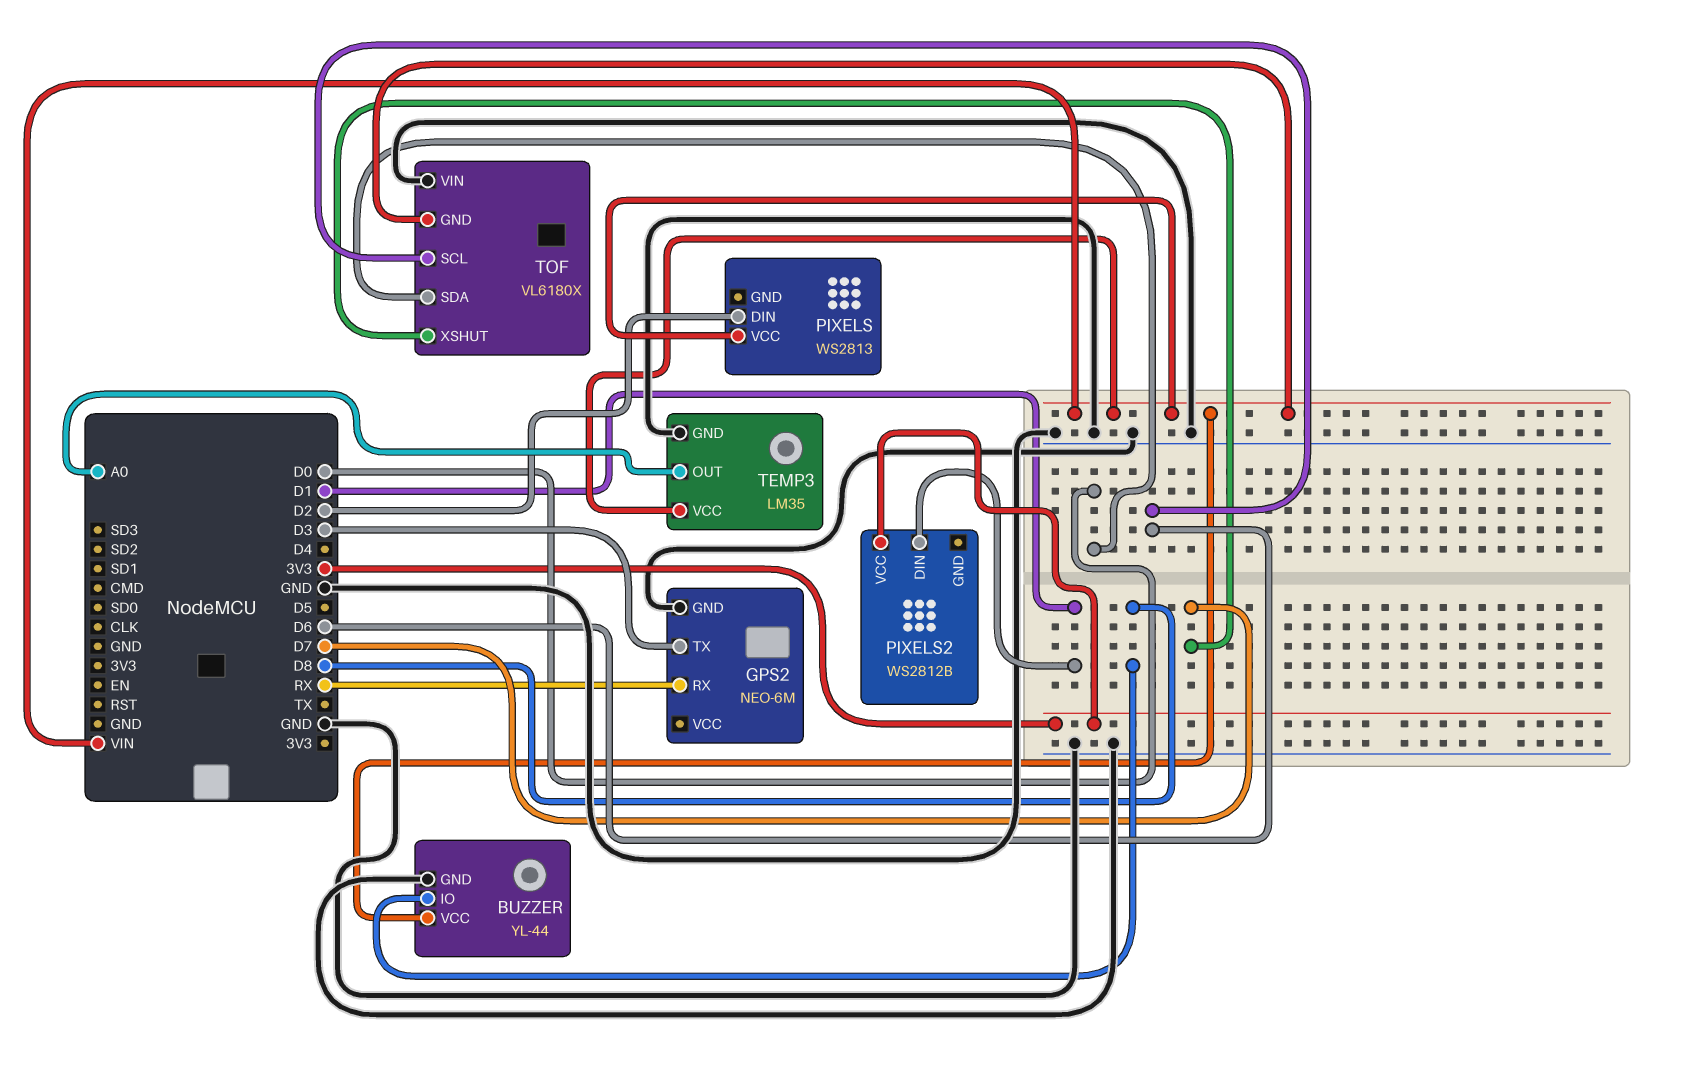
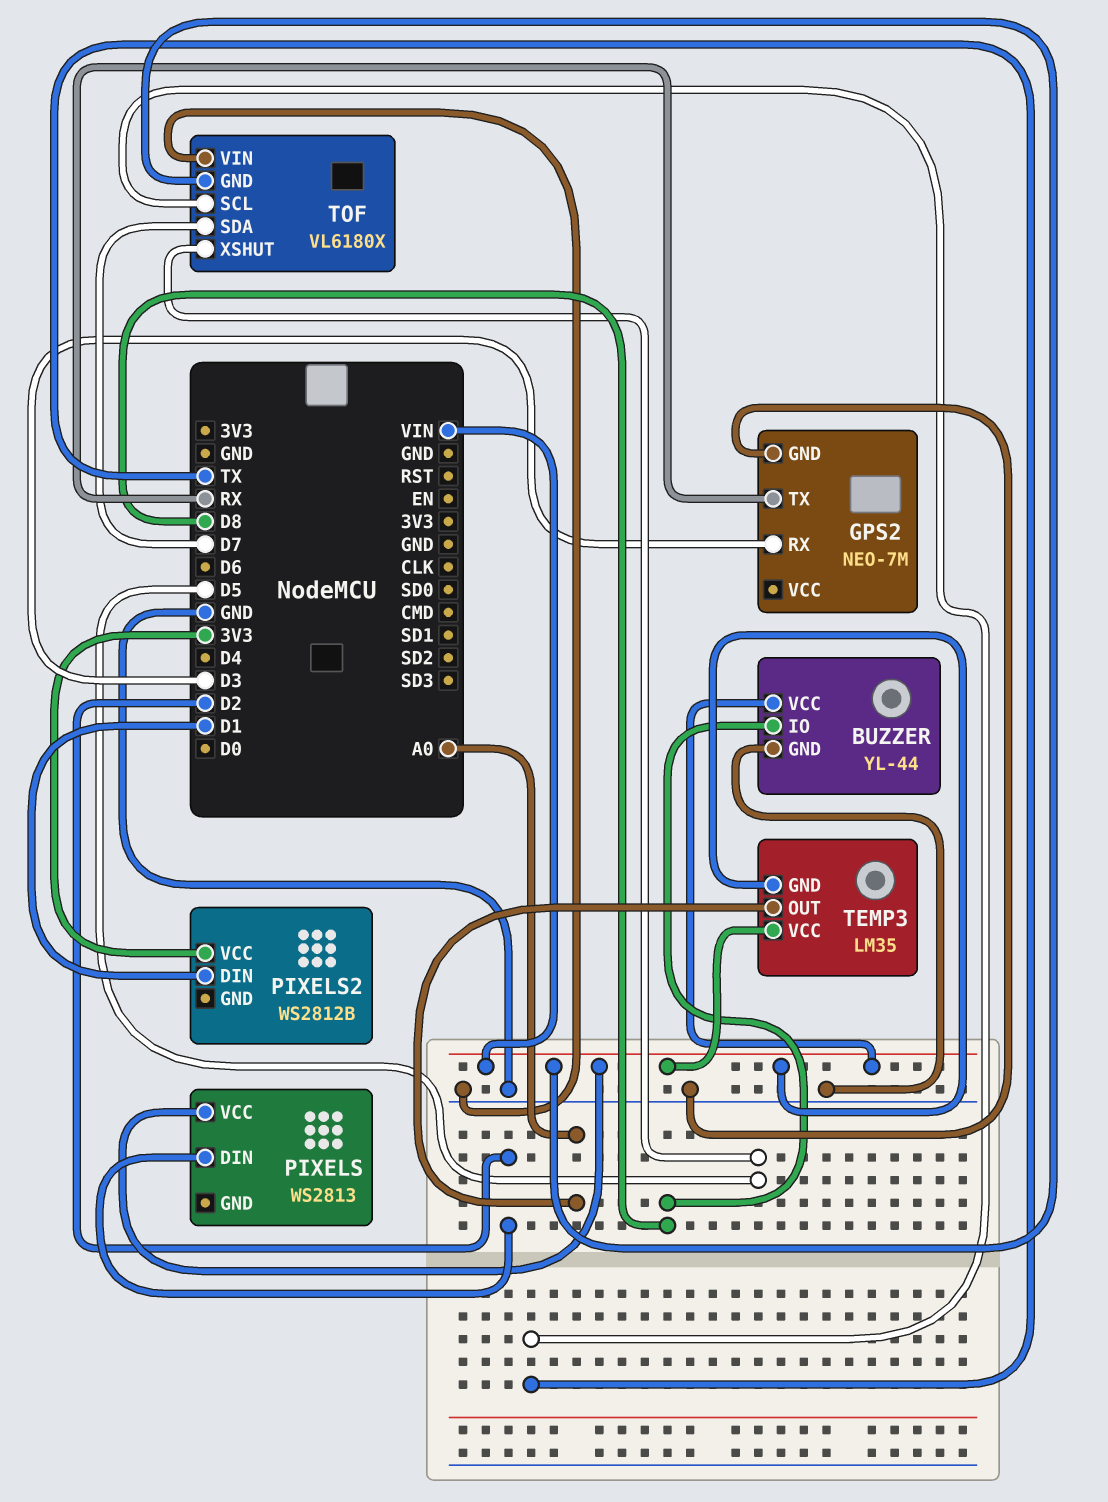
GPS2: NEO-6M -> NEO-7M
GPS2 pin RX: RX -> D3
GPS2 pin TX: D3 -> RX
TEMP3 pin GND: GND -> VIN
TOF pin SCL: D6 -> TX
TOF pin SDA: D0 -> D7
TOF pin XSHUT: D7 -> D5

